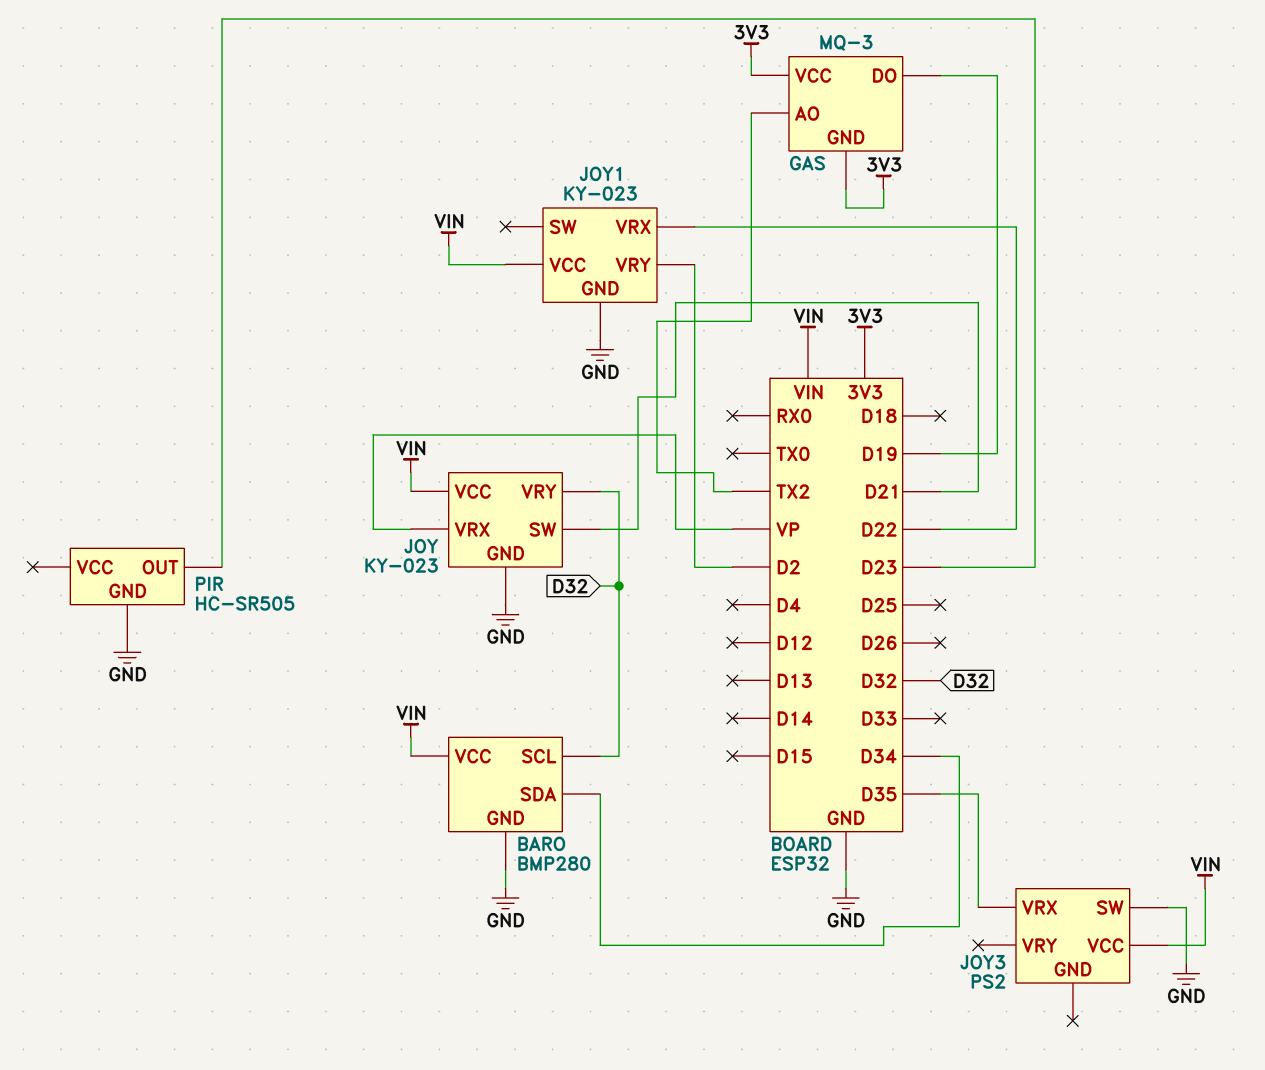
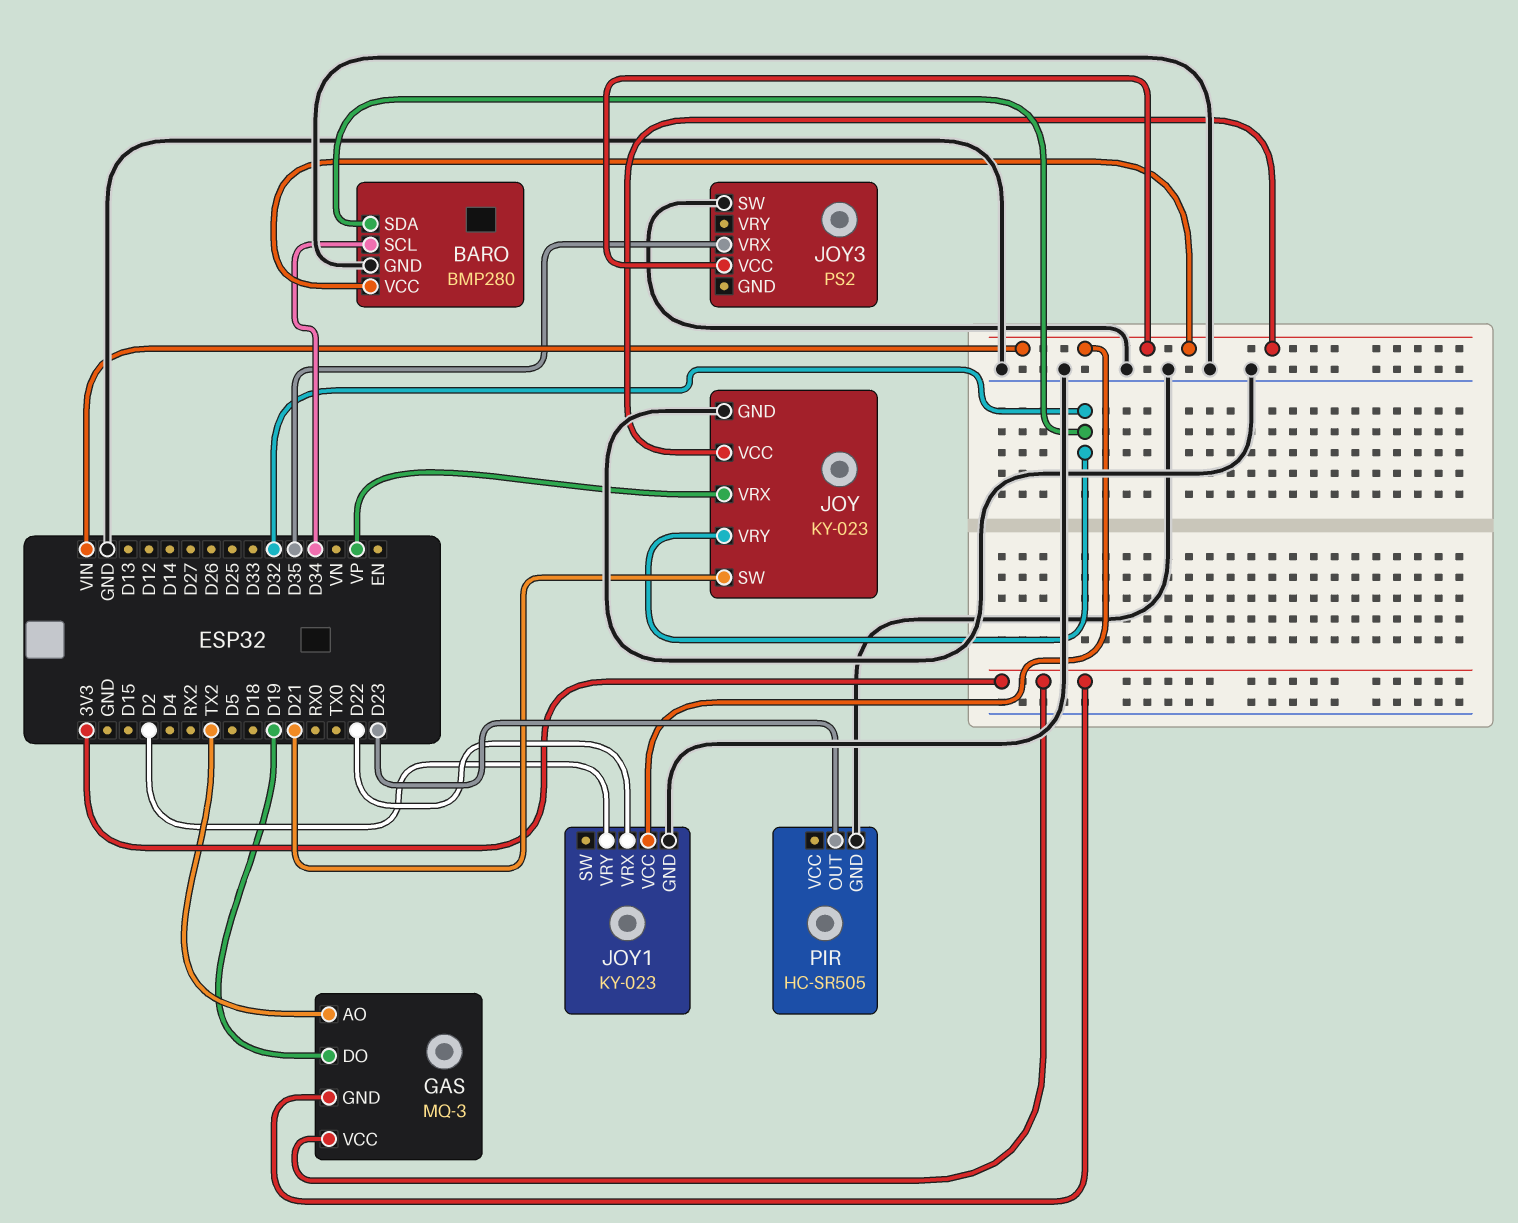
BARO pin SCL: D32 -> D34
BARO pin SDA: D34 -> D32

